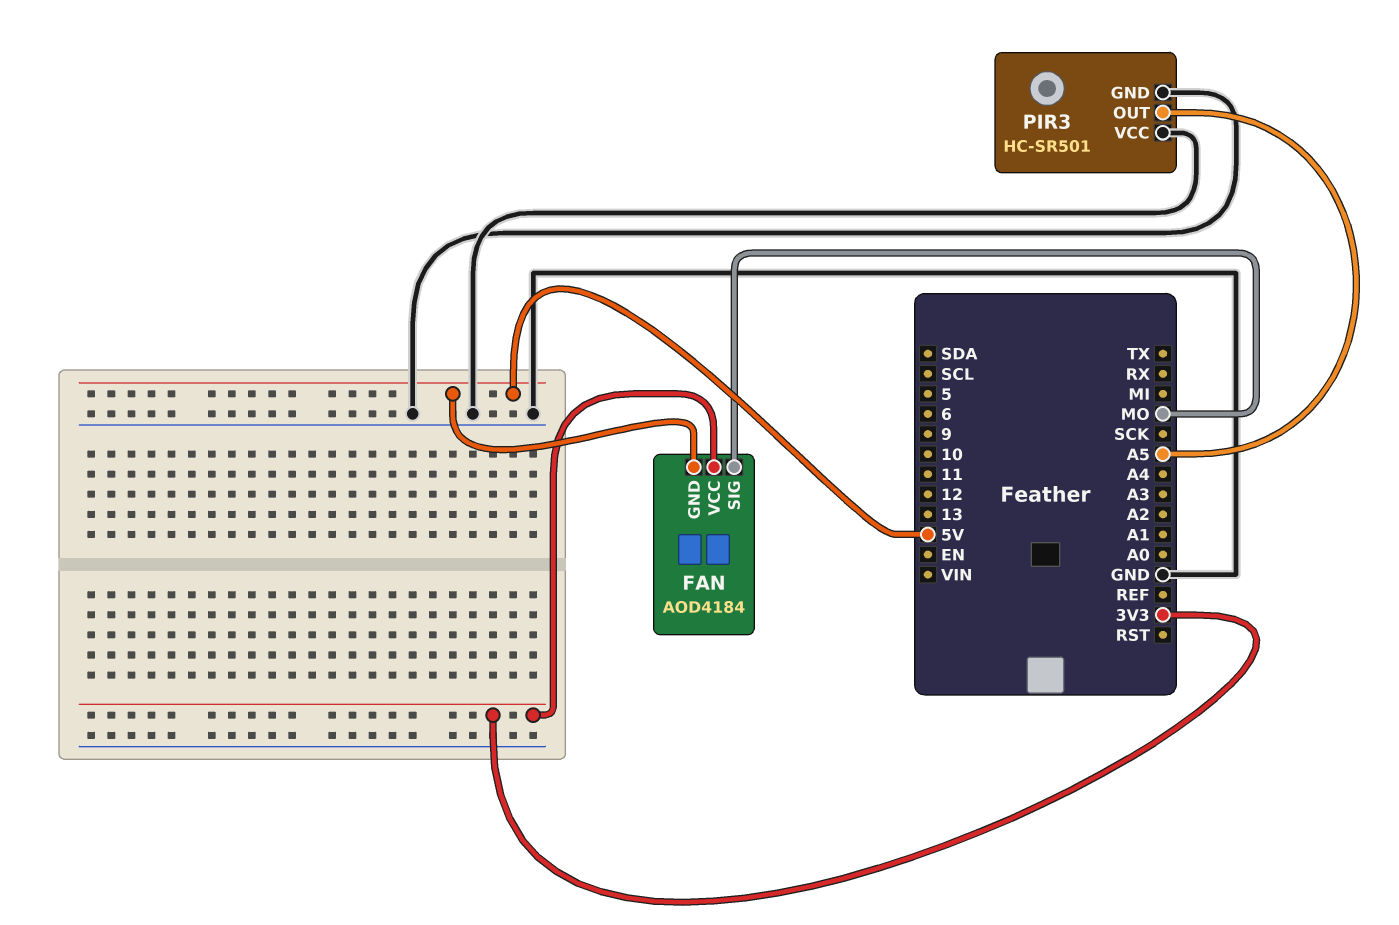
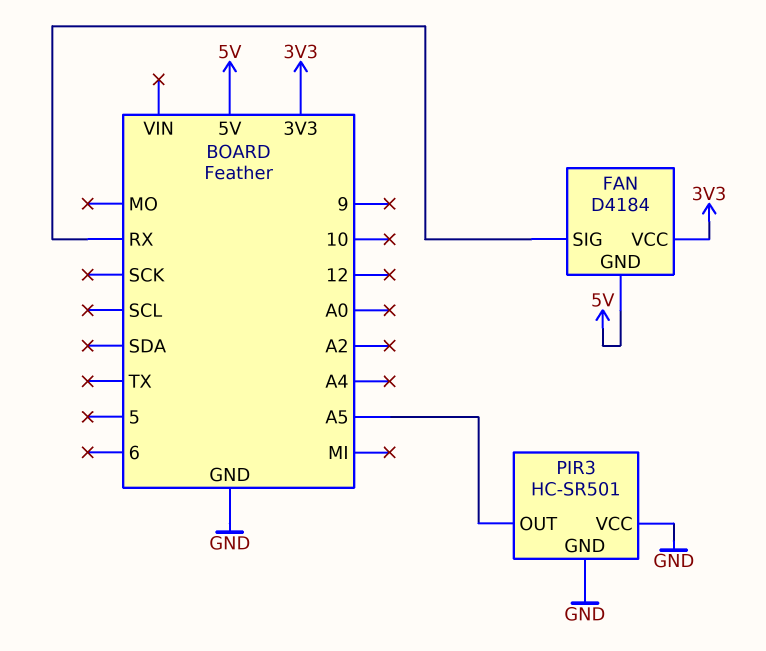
FAN: AOD4184 -> D4184
FAN pin SIG: MO -> RX

